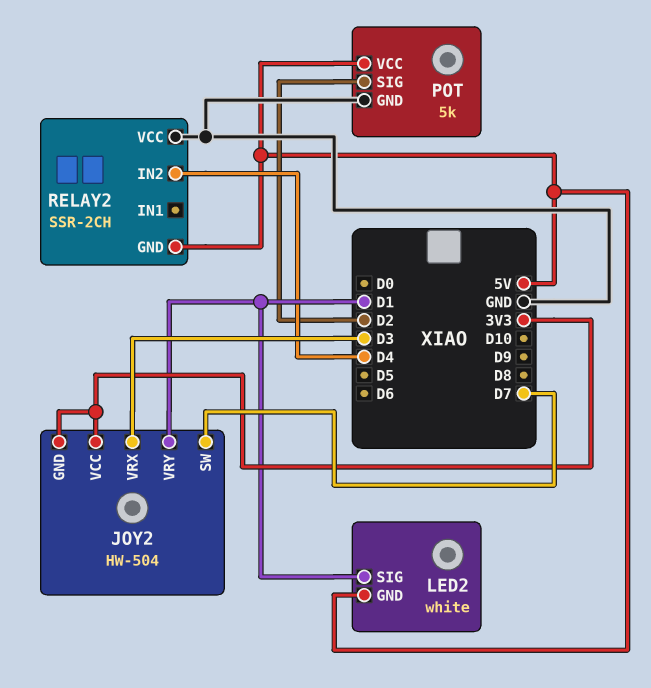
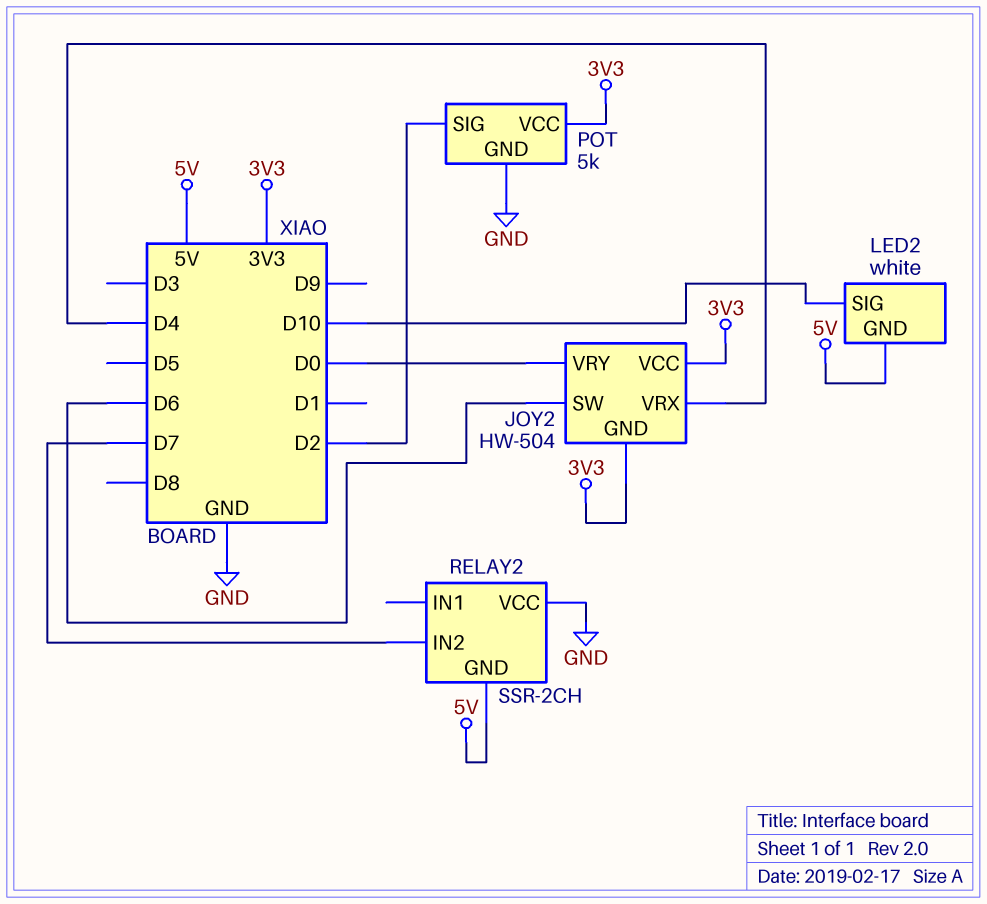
JOY2 pin SW: D7 -> D6
JOY2 pin VRX: D3 -> D4
JOY2 pin VRY: D1 -> D0
LED2 pin SIG: D1 -> D10
POT pin VCC: 5V -> 3V3
RELAY2 pin IN2: D4 -> D7

